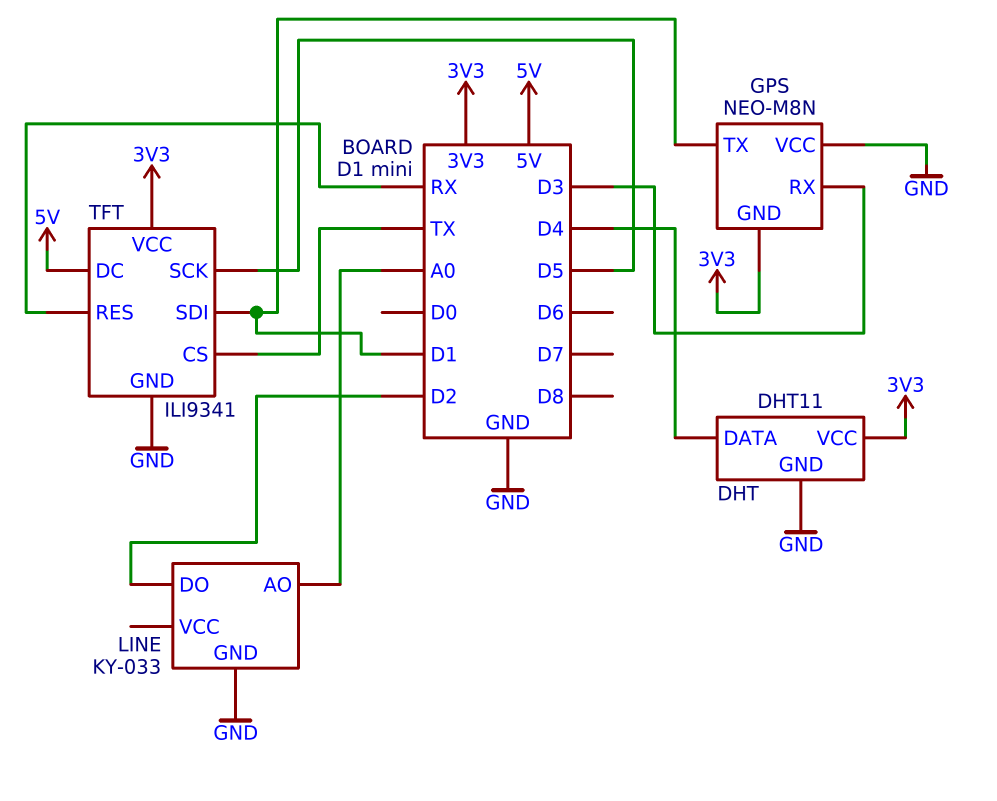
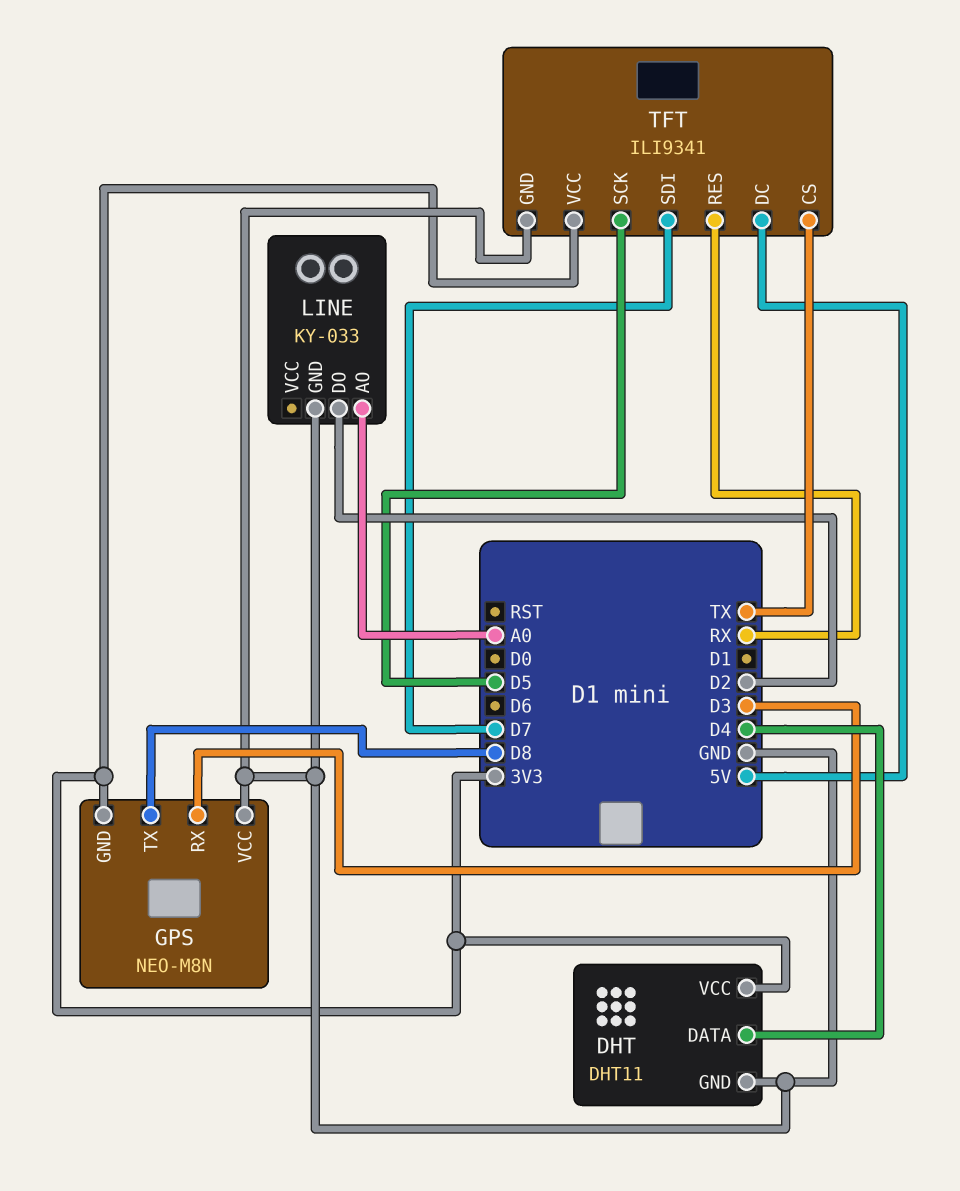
GPS pin TX: D1 -> D8
TFT pin SDI: D1 -> D7

